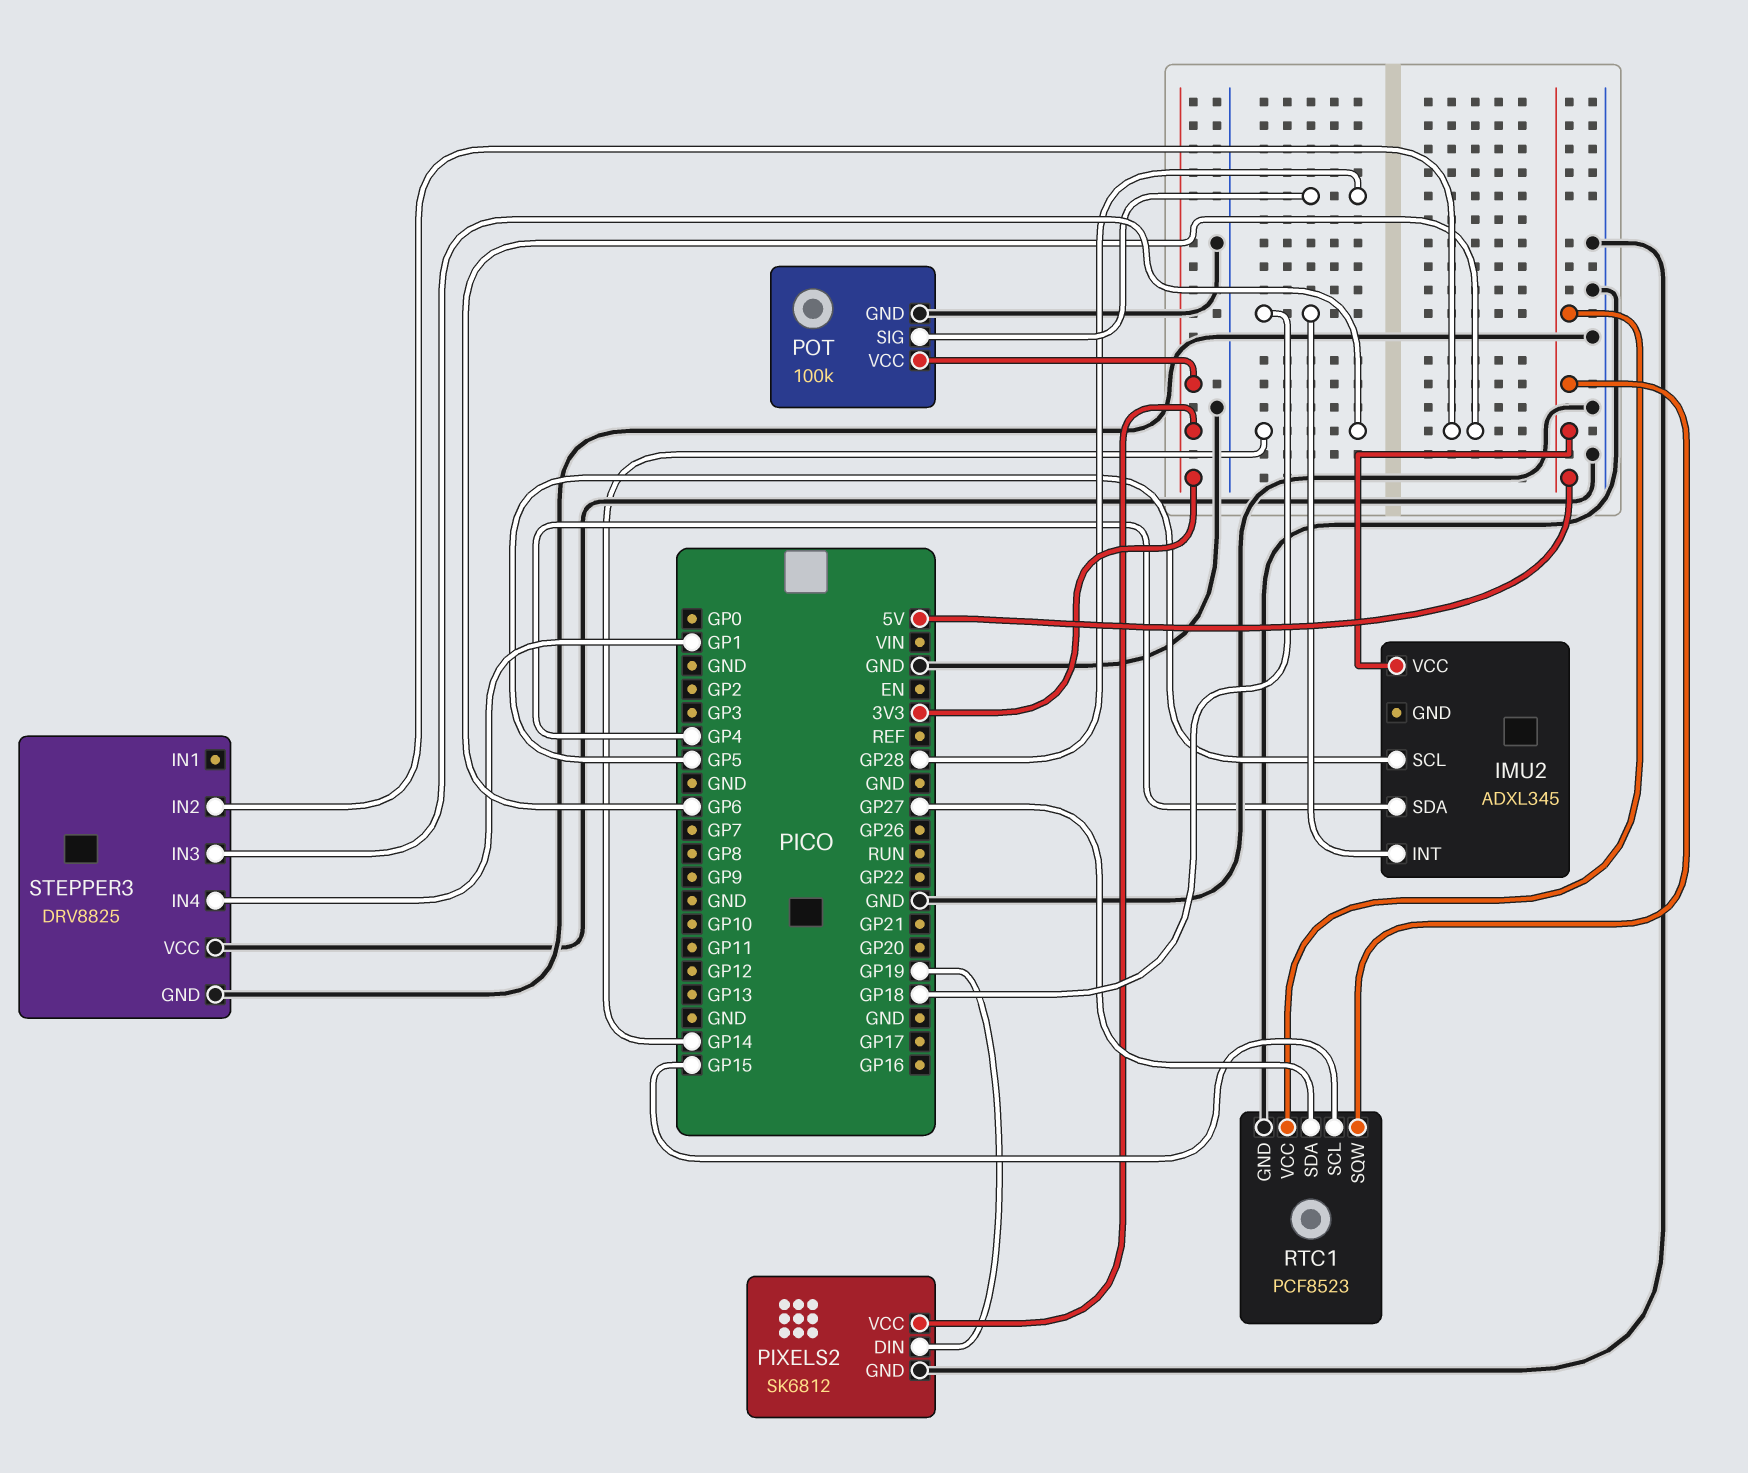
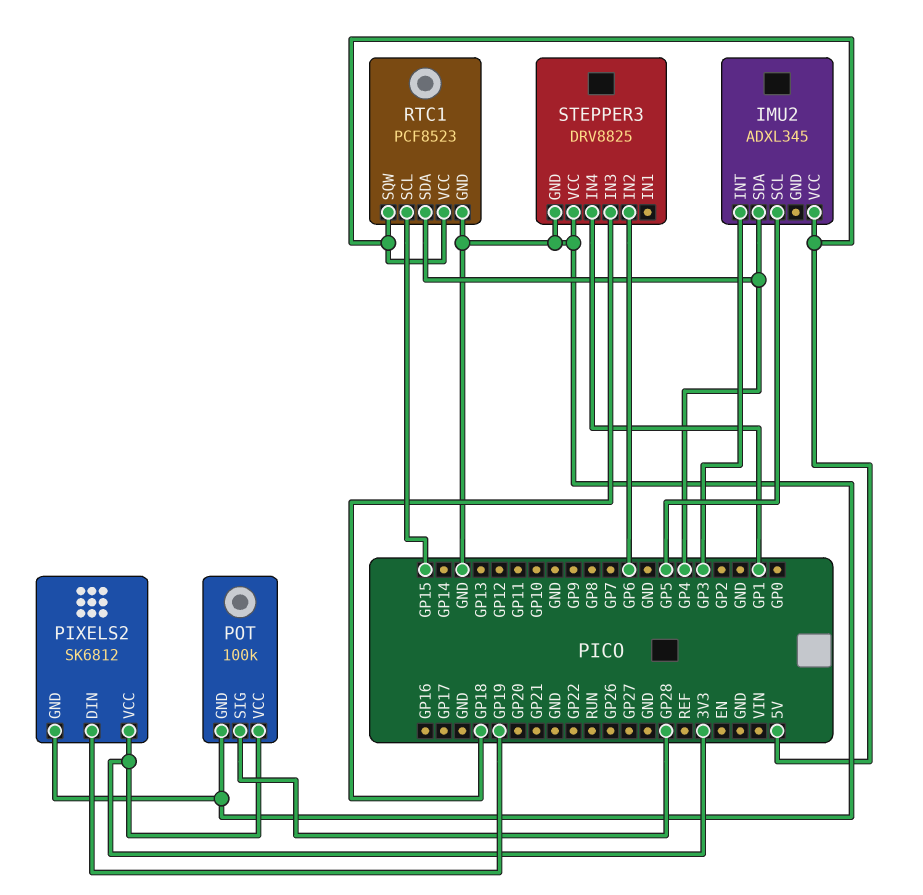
IMU2 pin INT: GP18 -> GP3
RTC1 pin SDA: GP27 -> GP4
STEPPER3 pin IN3: GP14 -> GP18

